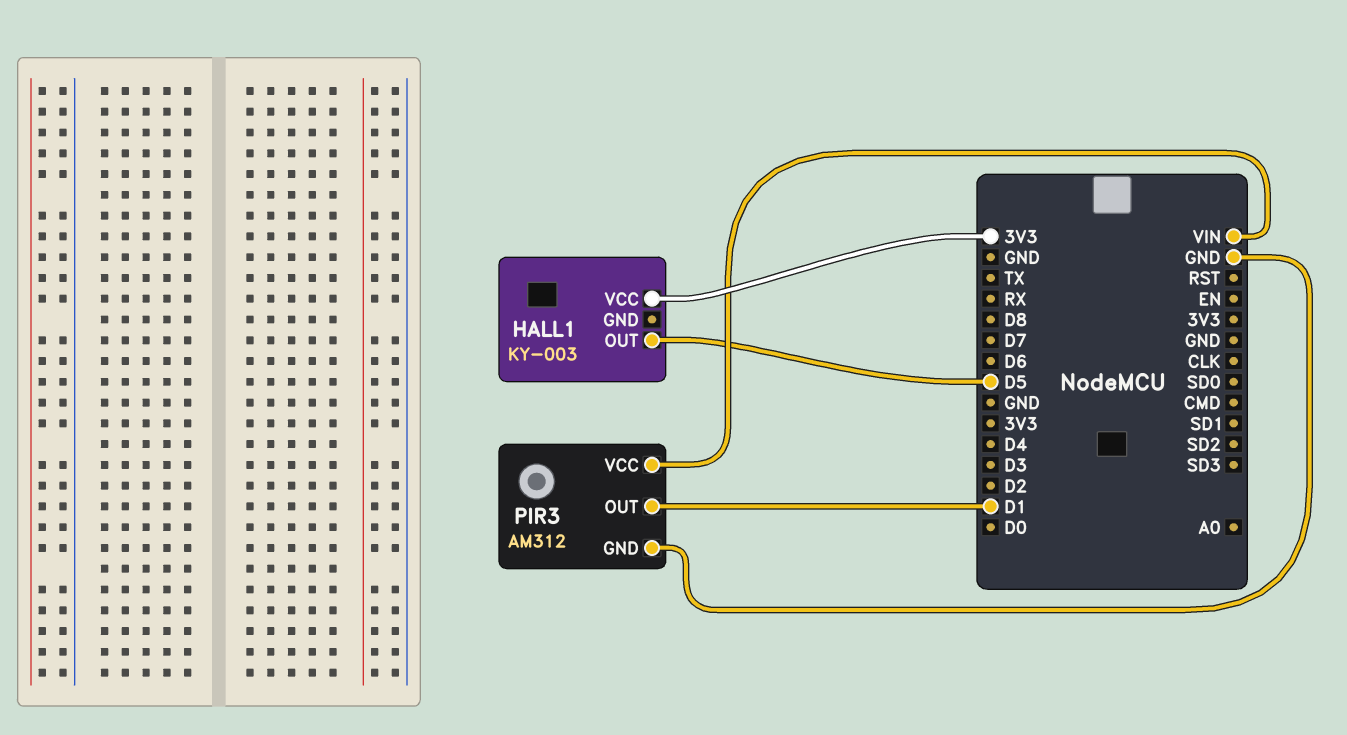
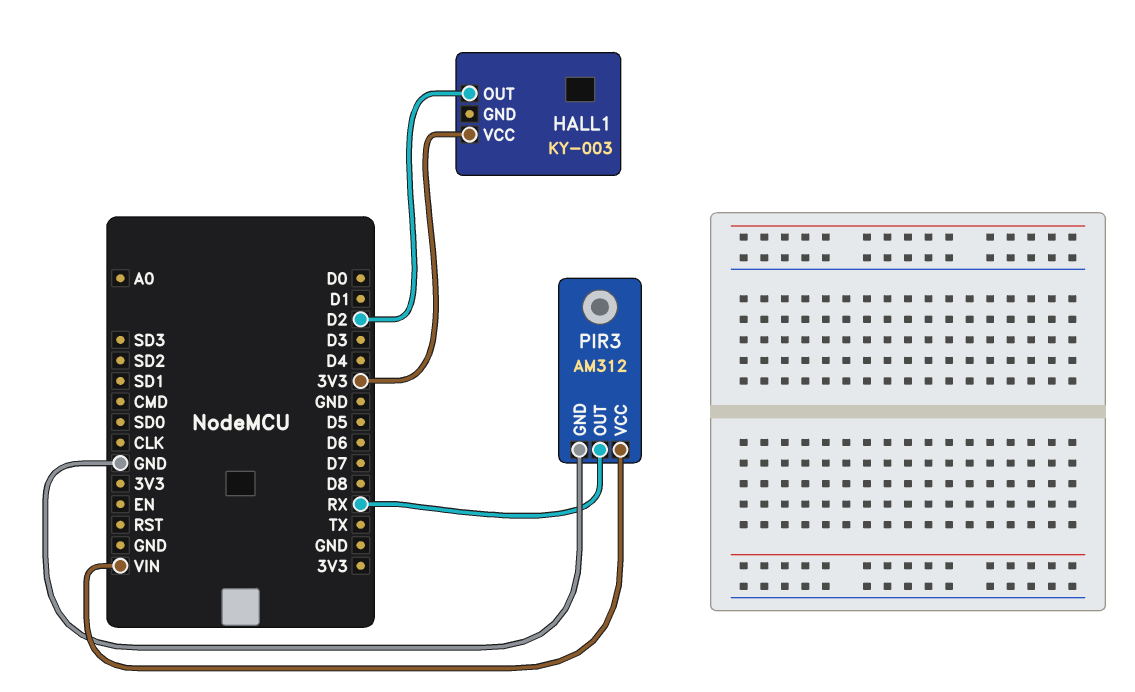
HALL1 pin OUT: D5 -> D2
PIR3 pin OUT: D1 -> RX

